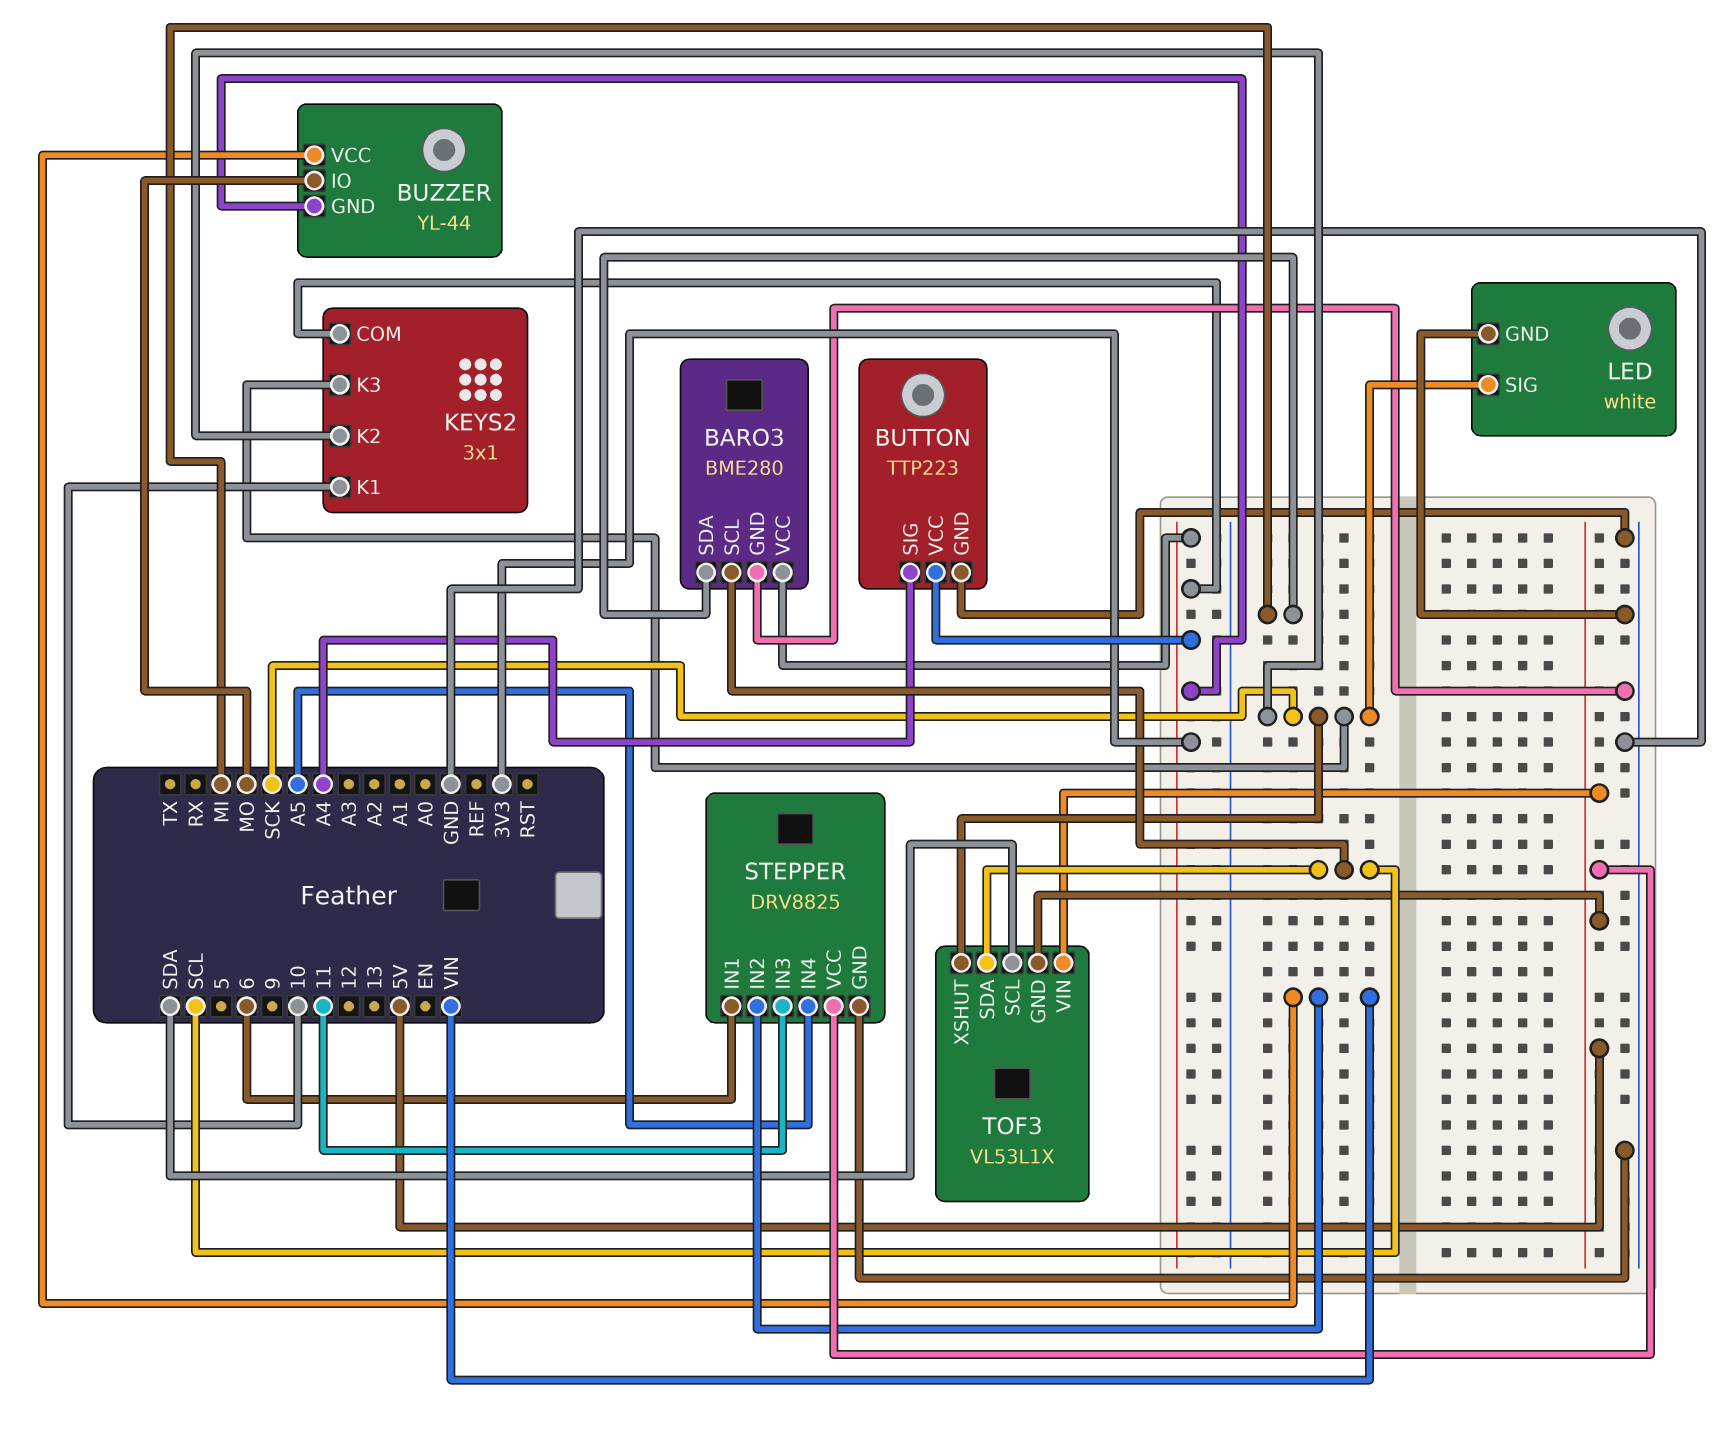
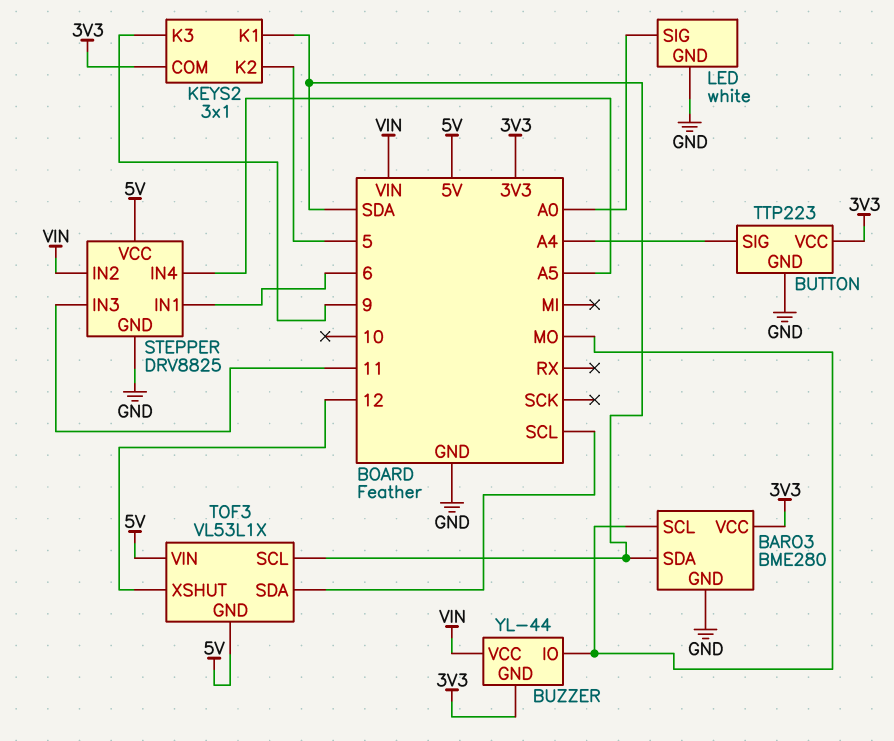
BARO3 pin SCL: SCL -> MO
BARO3 pin SDA: MI -> SDA
KEYS2 pin K1: 10 -> SDA
KEYS2 pin K2: SCK -> 5
KEYS2 pin K3: SCK -> 9
LED pin SIG: SCK -> A0
TOF3 pin XSHUT: SCK -> 12

